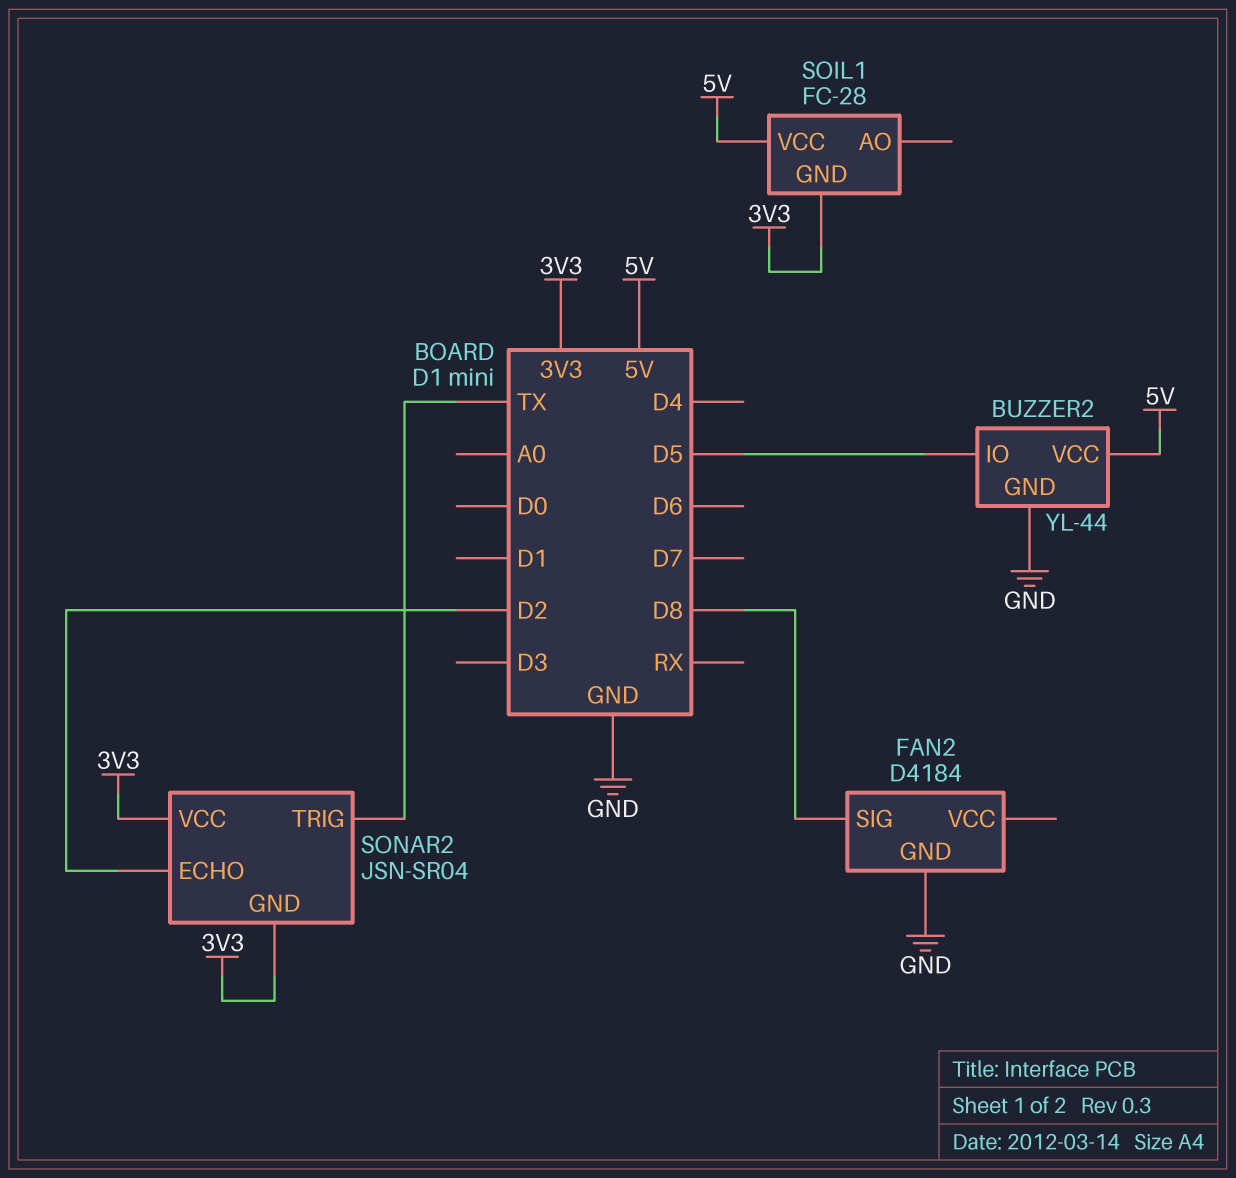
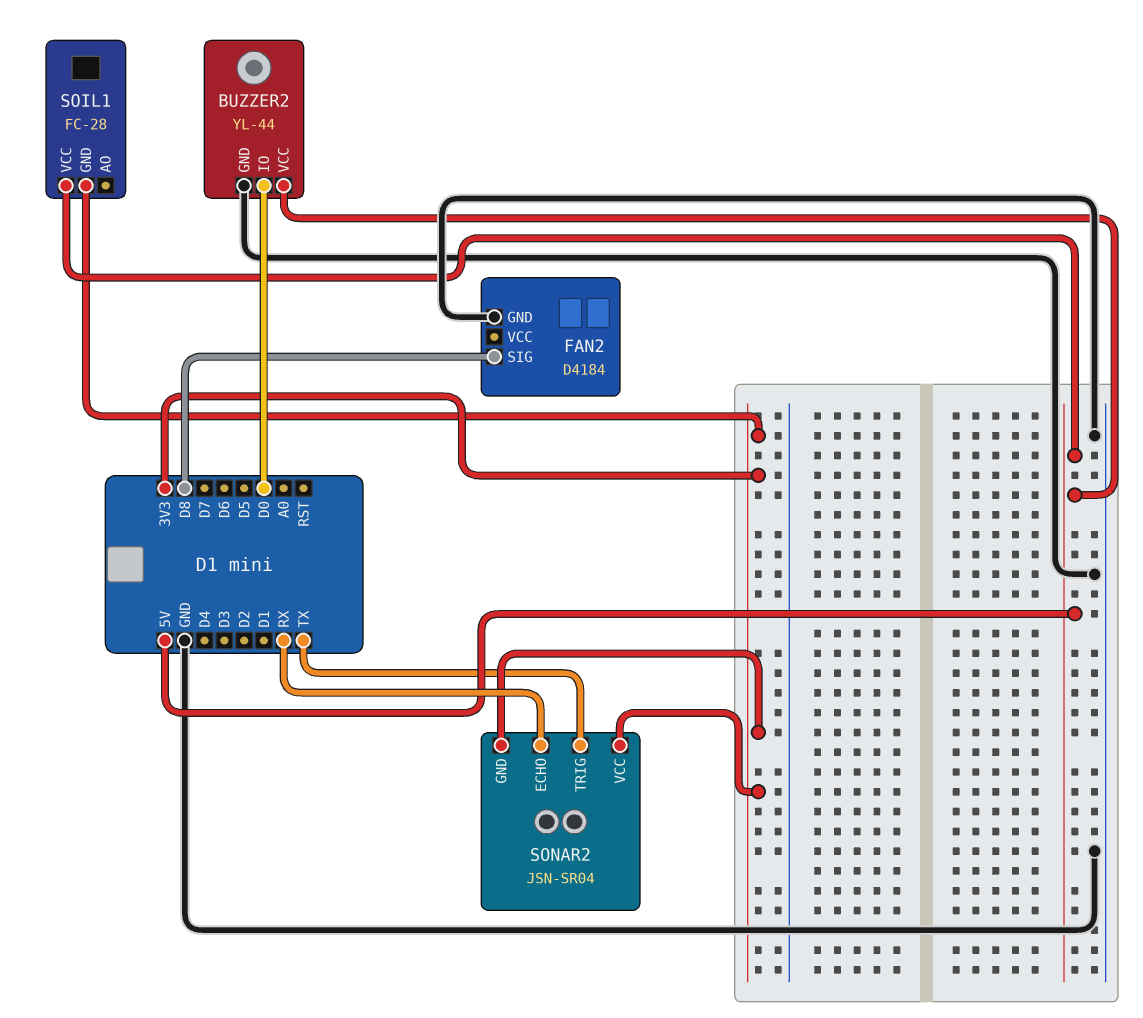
BUZZER2 pin IO: D5 -> D0
SONAR2 pin ECHO: D2 -> RX

